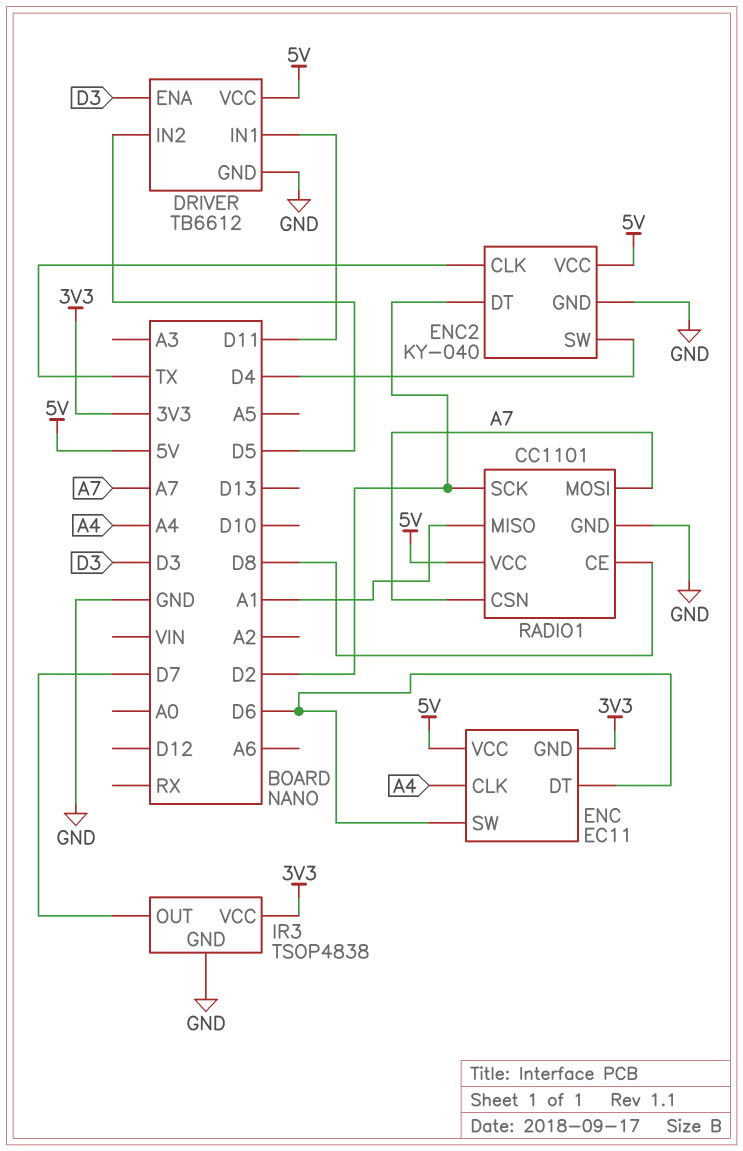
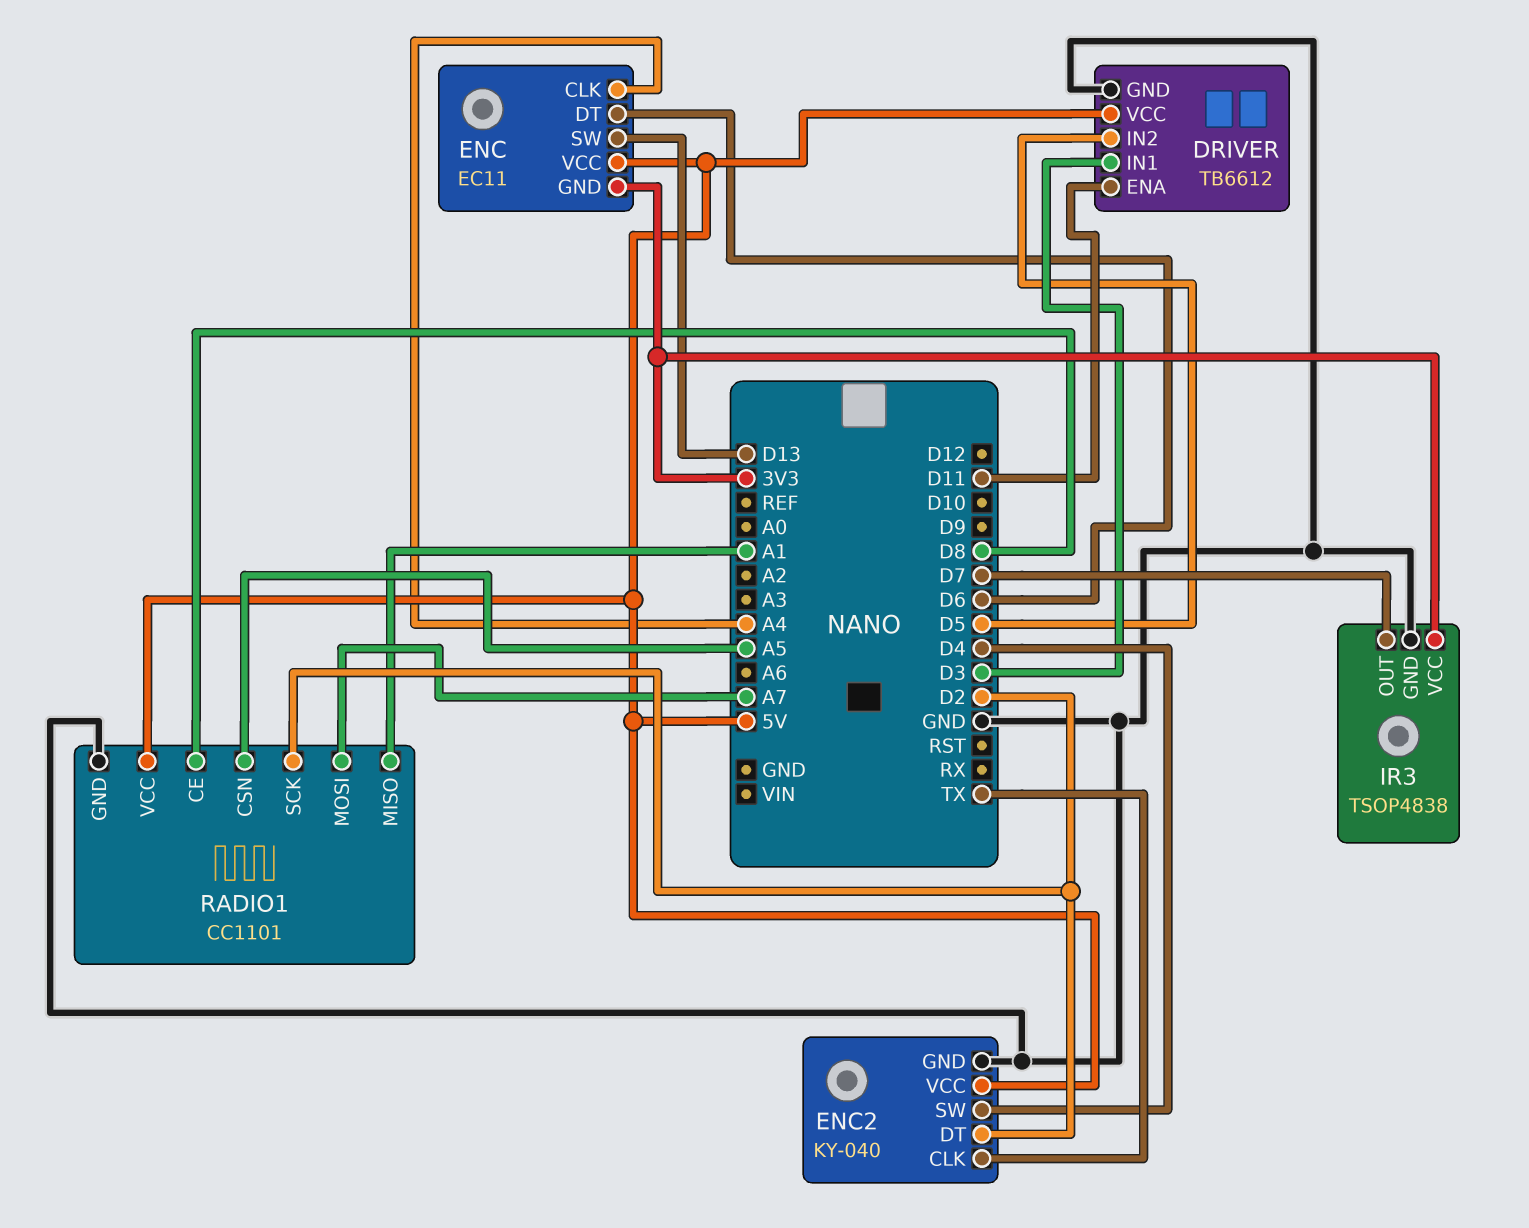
DRIVER pin ENA: D3 -> D11
DRIVER pin IN1: D11 -> D3
ENC pin SW: D6 -> D13
RADIO1 pin CSN: A7 -> A5

